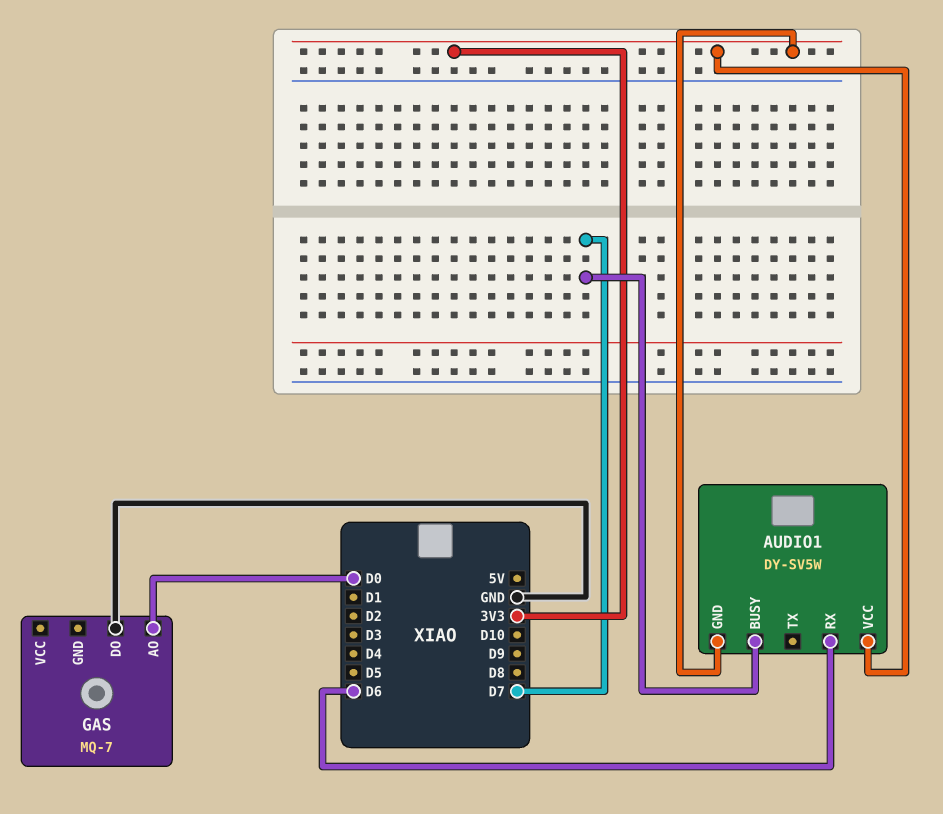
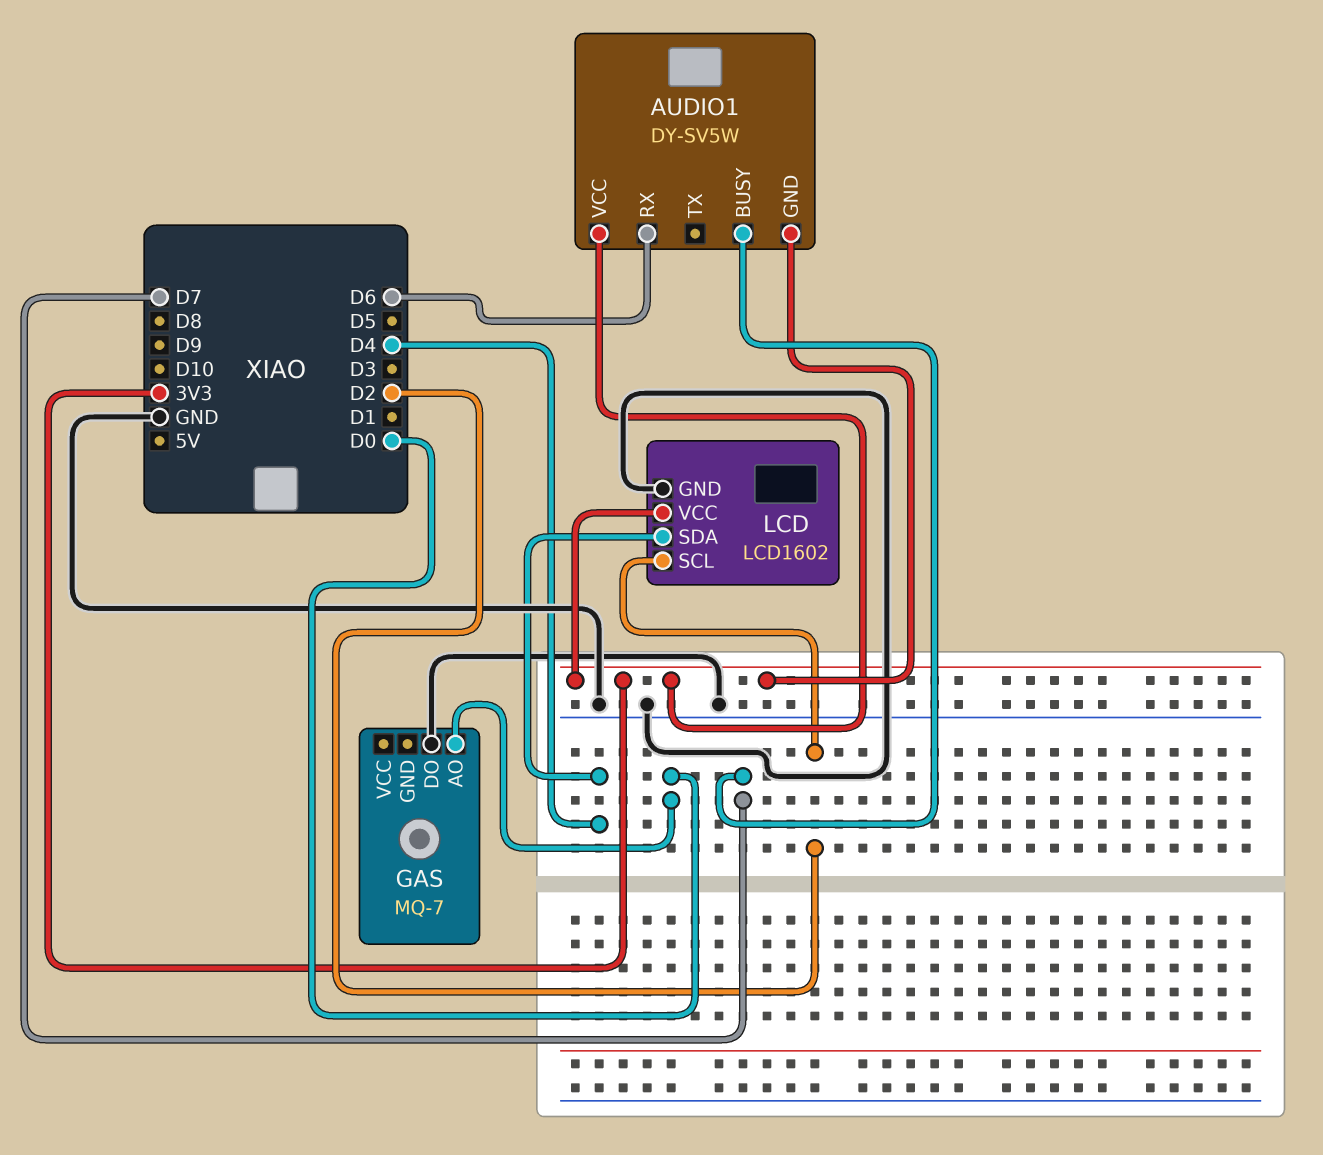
LCD: none -> LCD1602
LCD pin GND: none -> GND
LCD pin SCL: none -> D2
LCD pin SDA: none -> D4
LCD pin VCC: none -> 3V3

